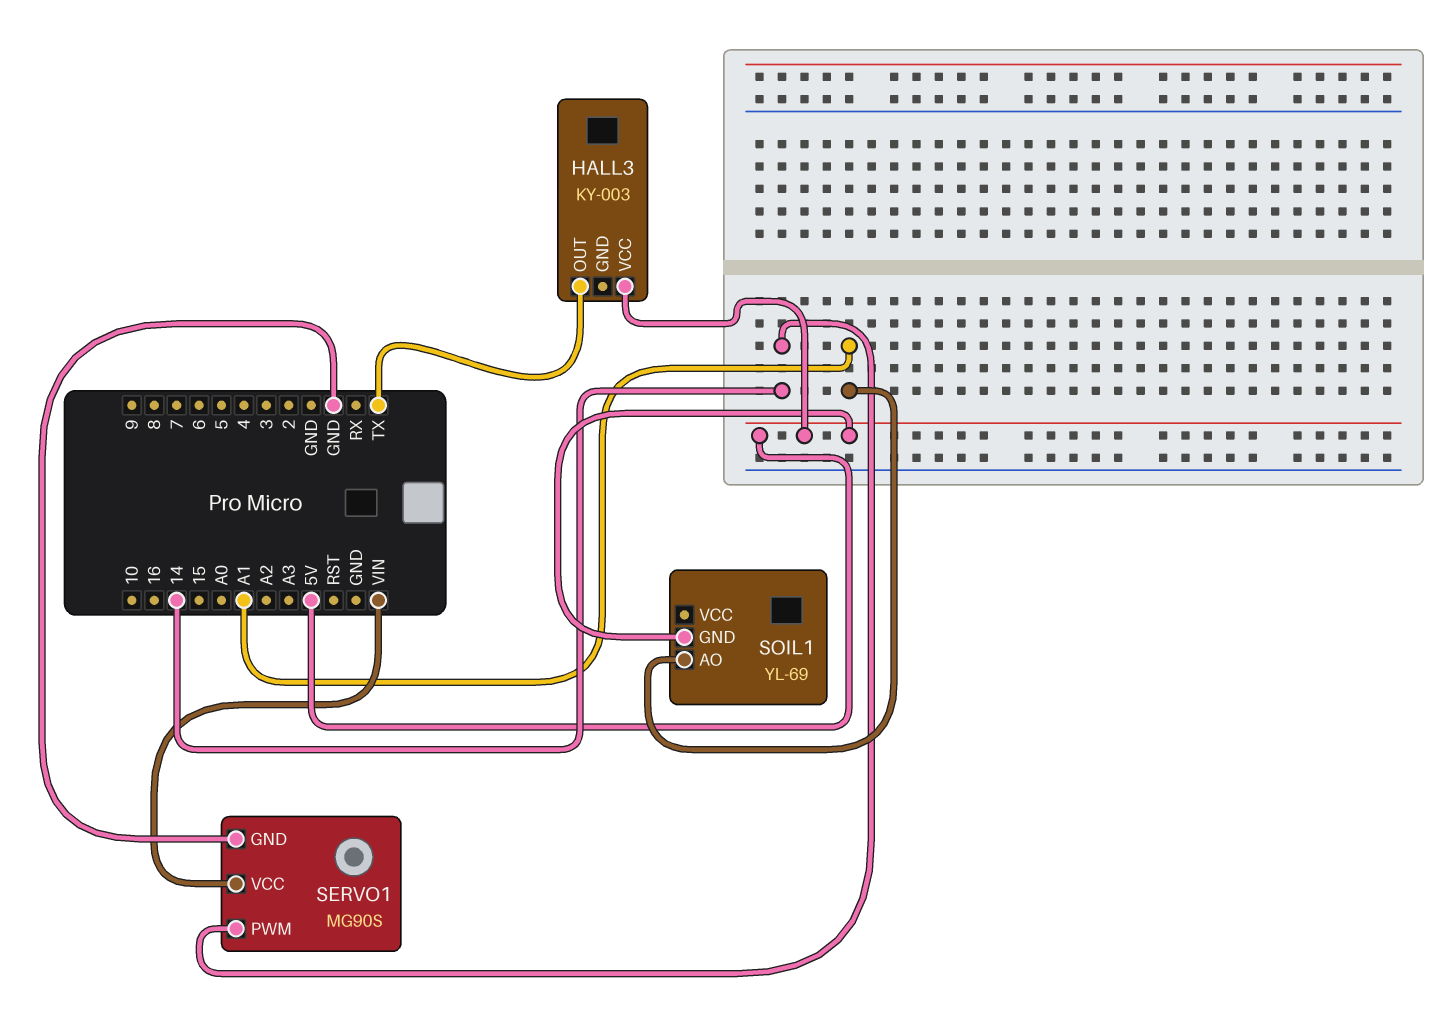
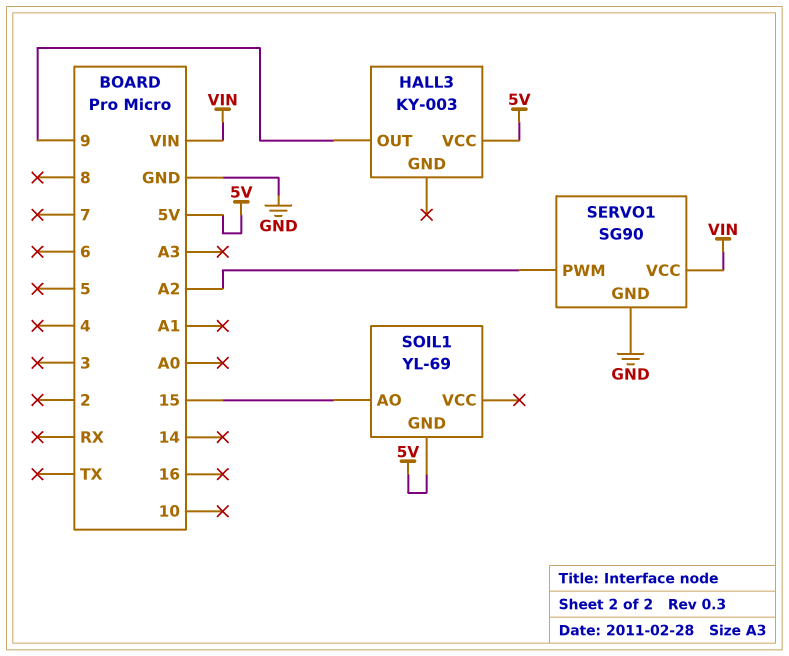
HALL3 pin OUT: TX -> 9
SERVO1: MG90S -> SG90
SERVO1 pin PWM: 14 -> A2
SOIL1 pin AO: A1 -> 15

